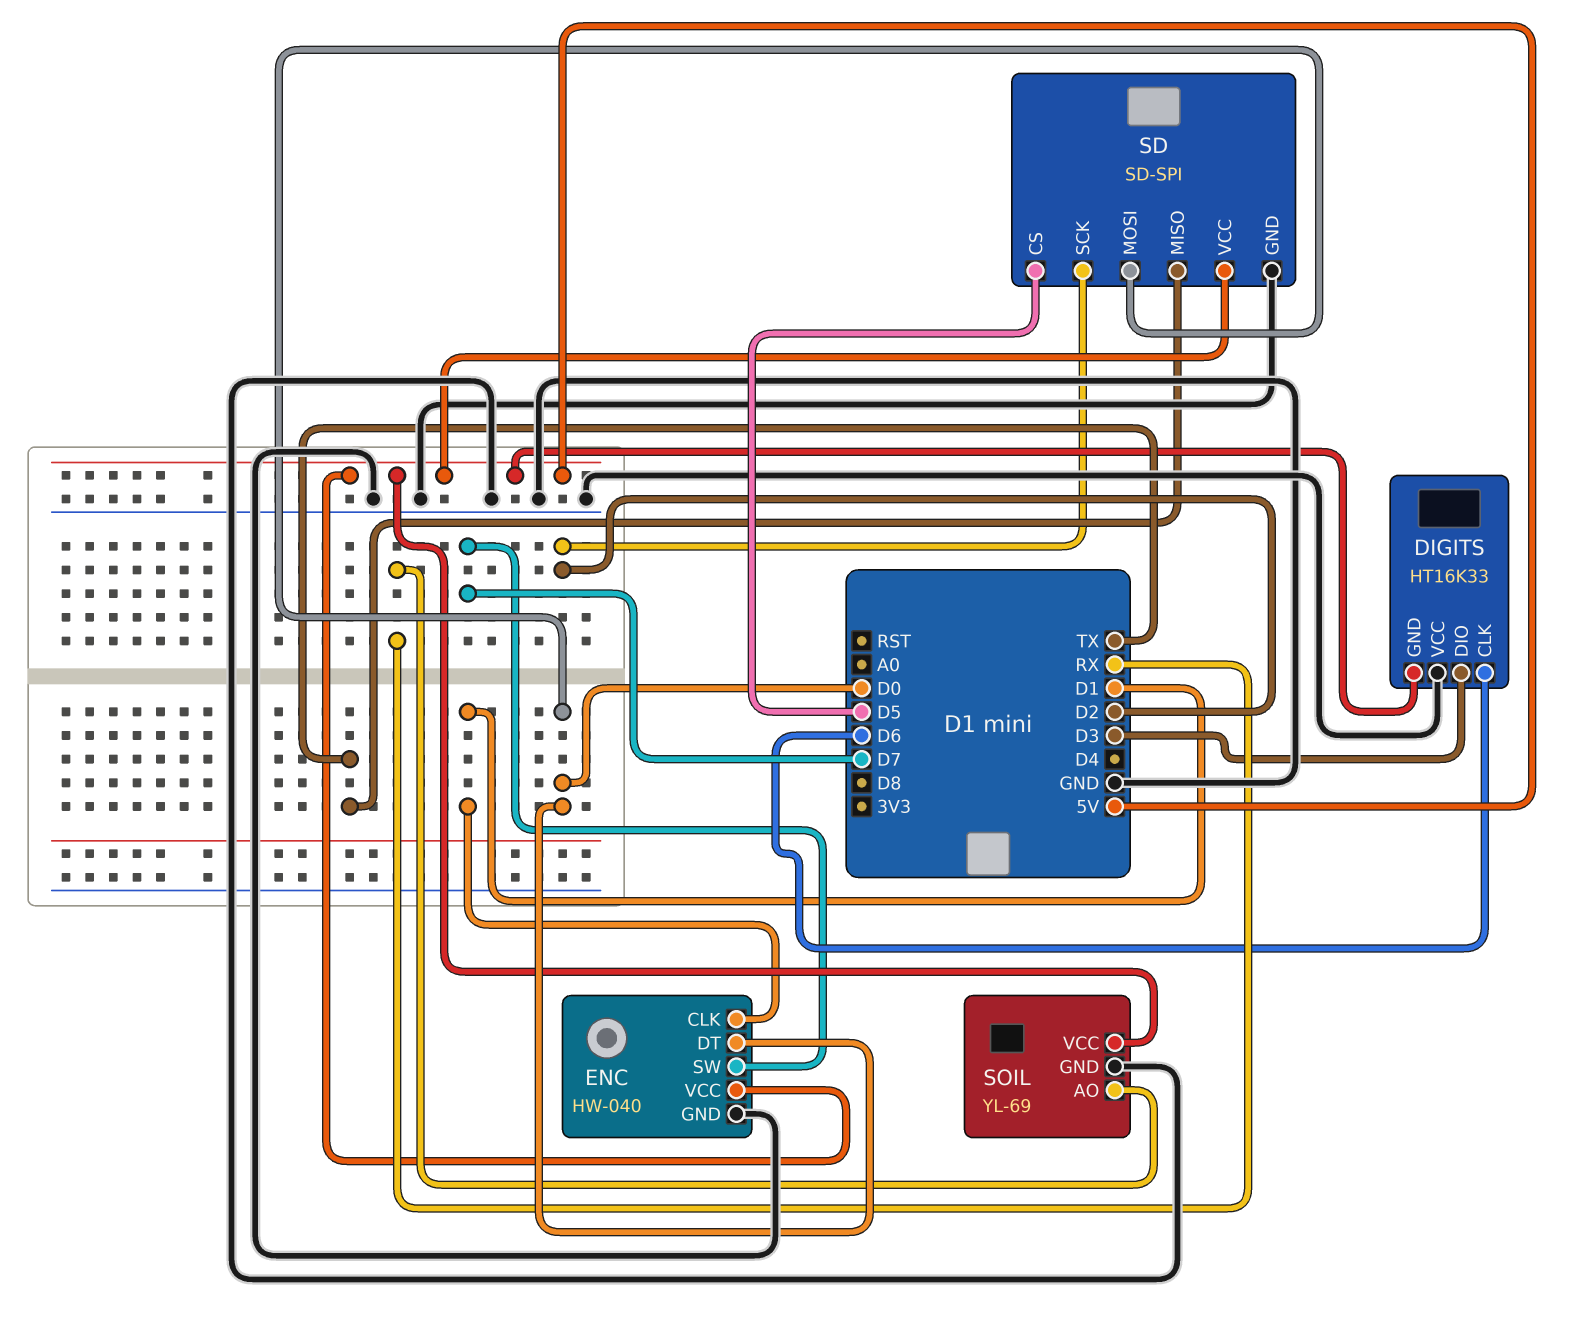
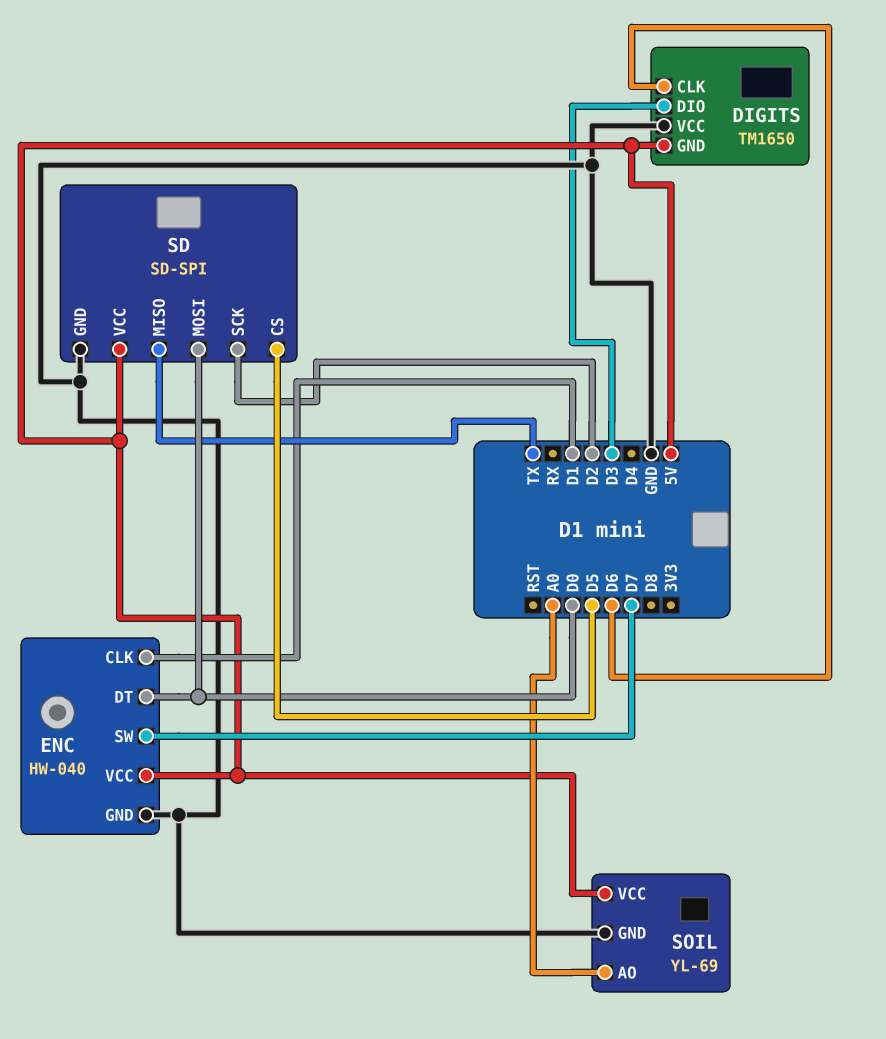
DIGITS: HT16K33 -> TM1650
SOIL pin AO: RX -> A0

